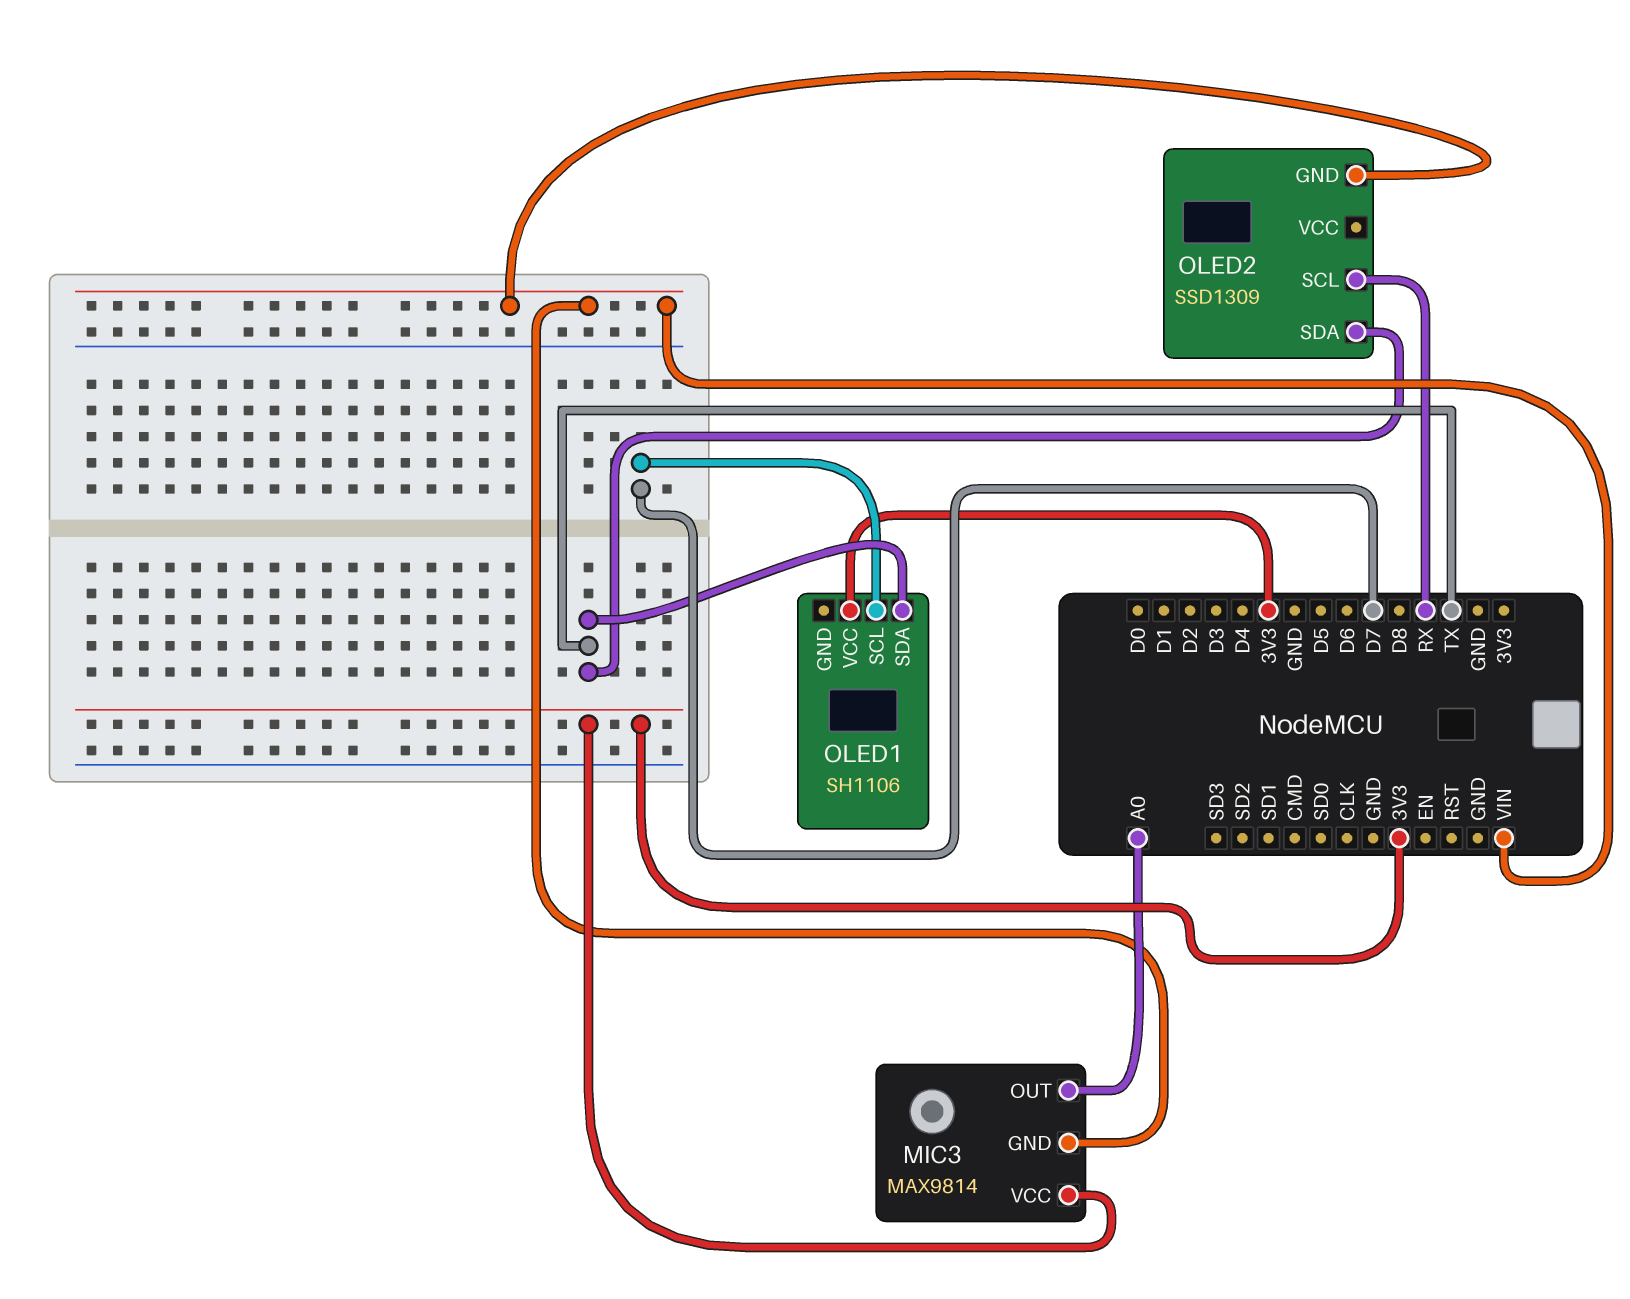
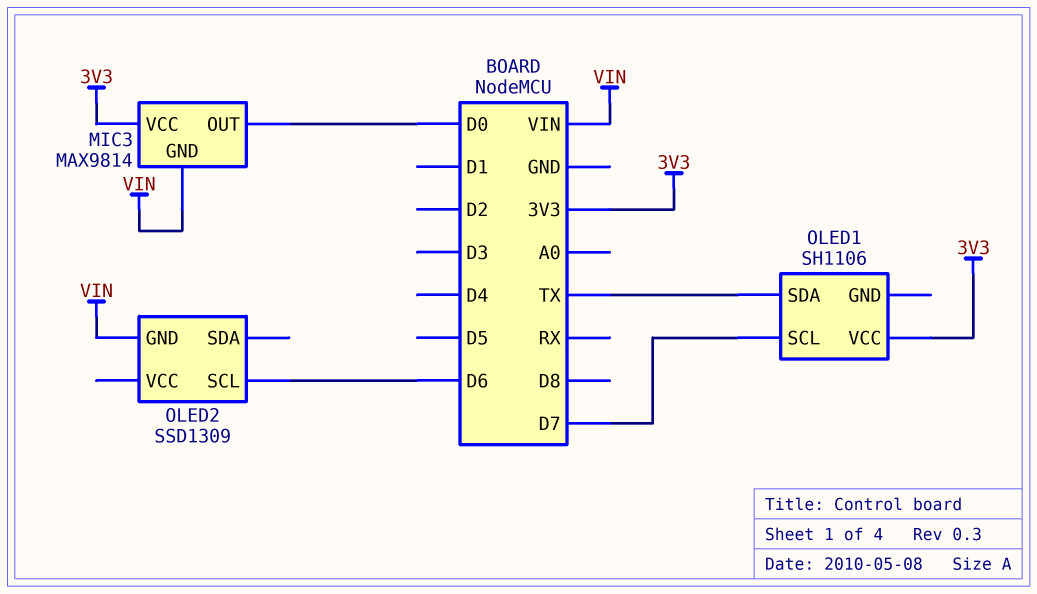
MIC3 pin OUT: A0 -> D0
OLED2 pin SCL: RX -> D6
OLED2 pin SDA: TX -> none

